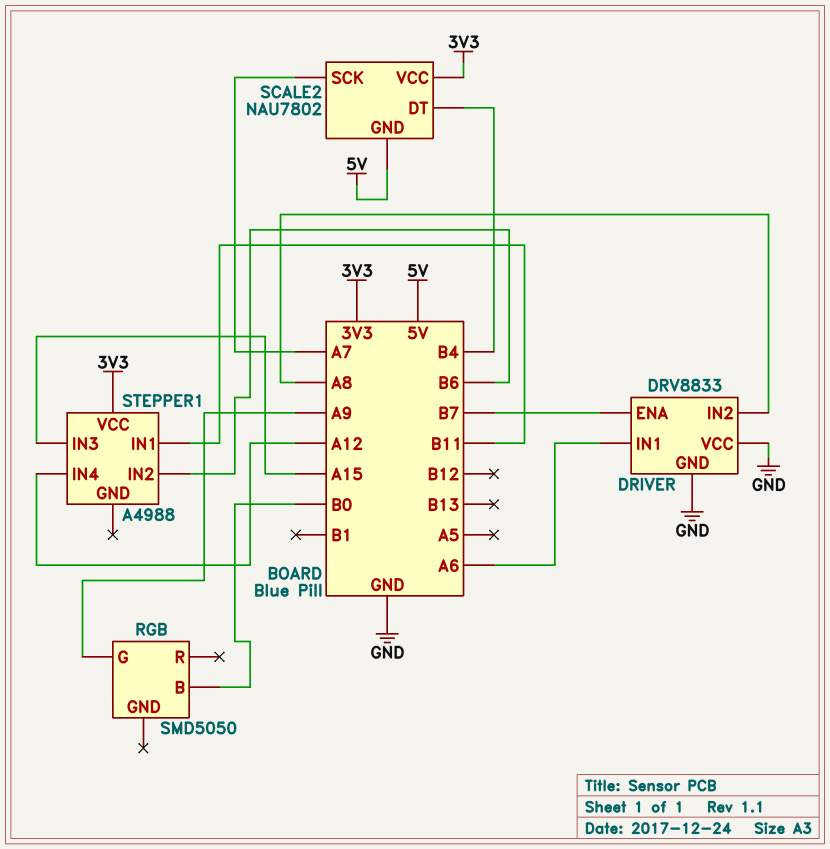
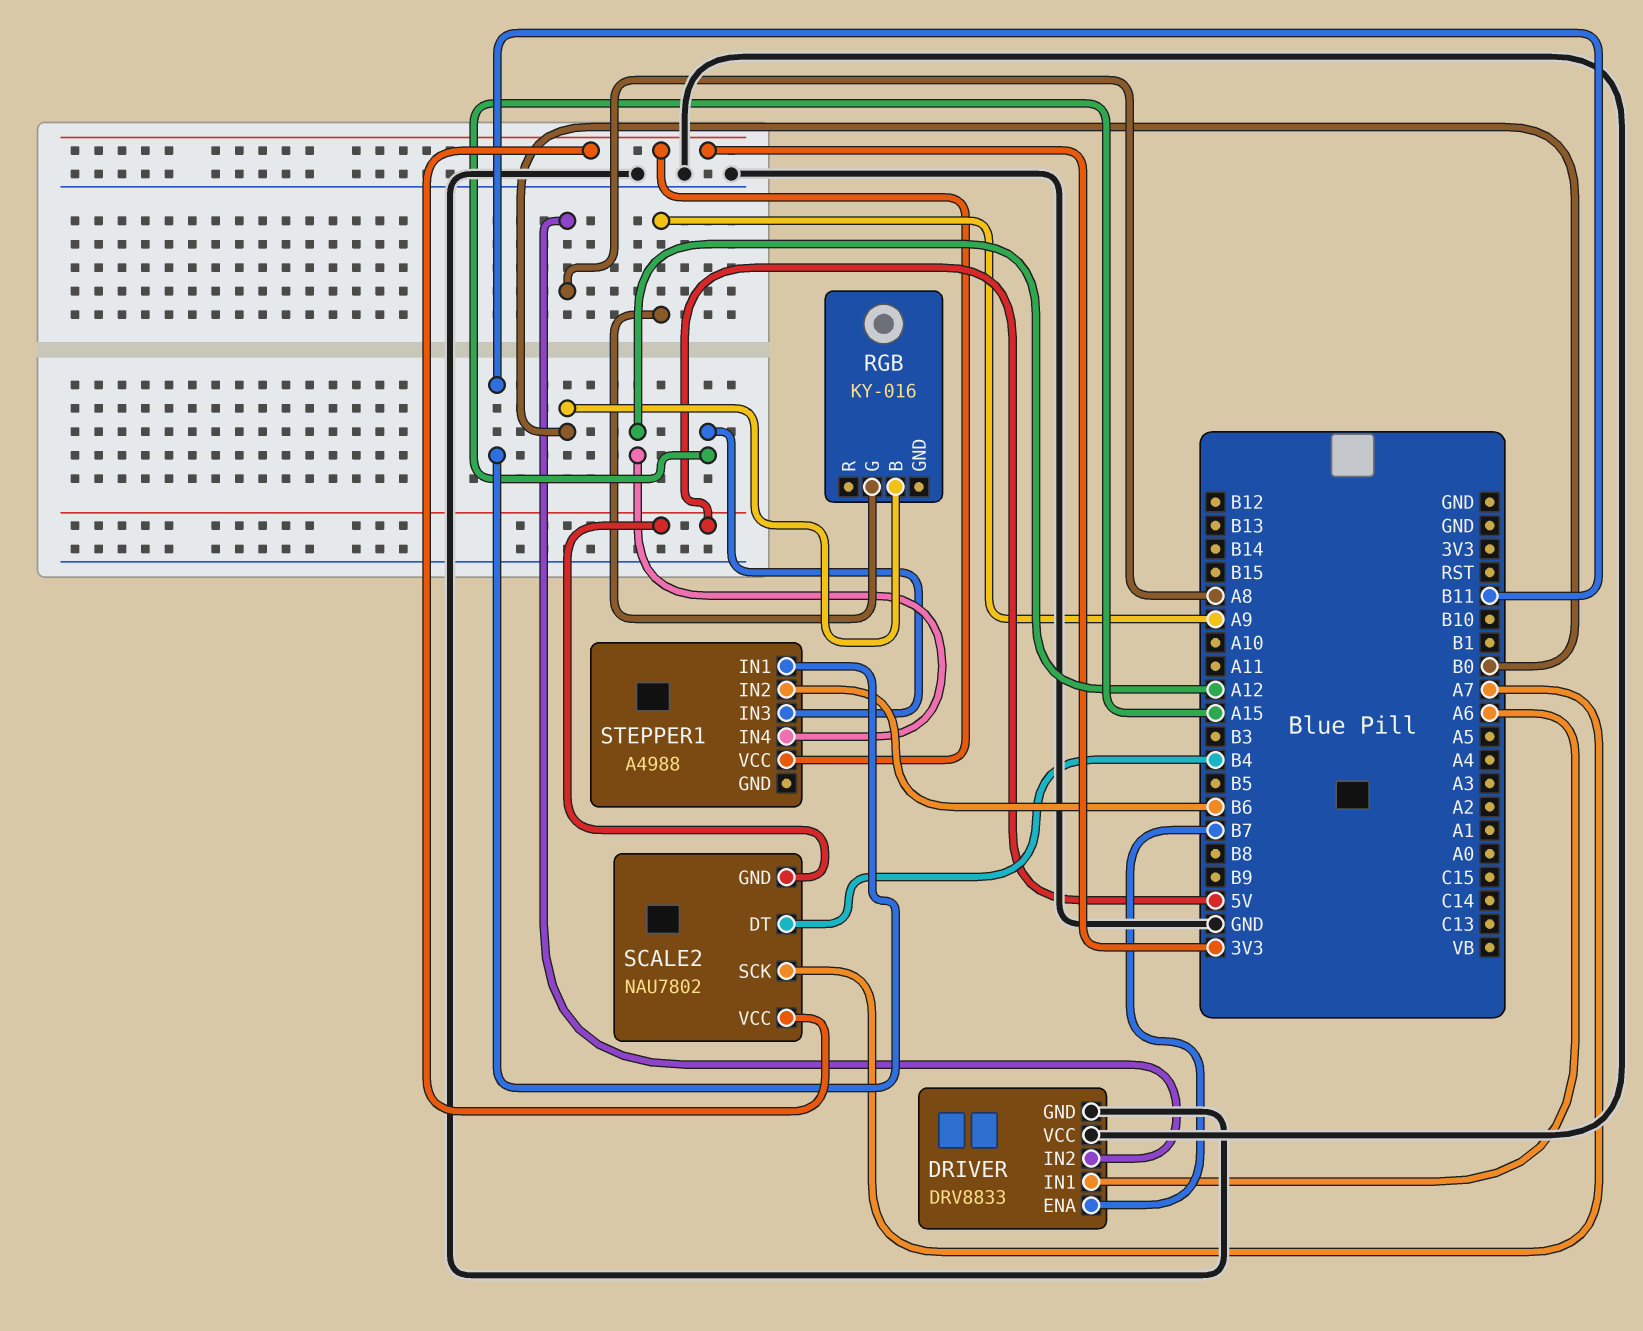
RGB: SMD5050 -> KY-016

